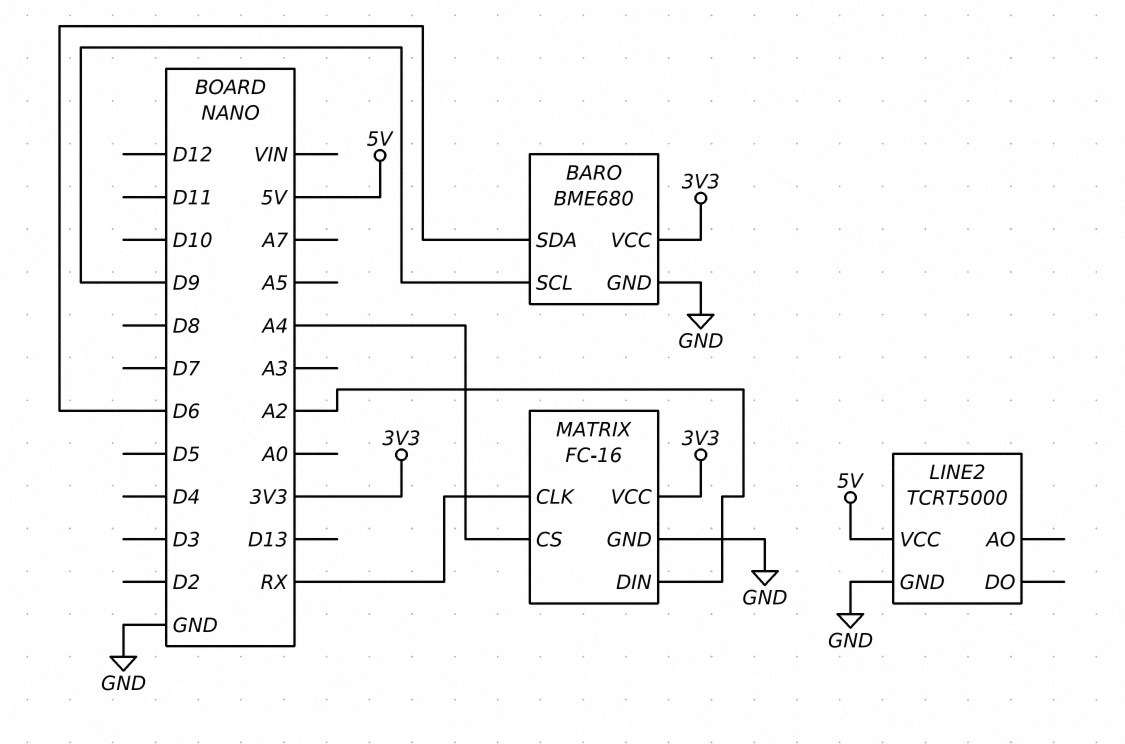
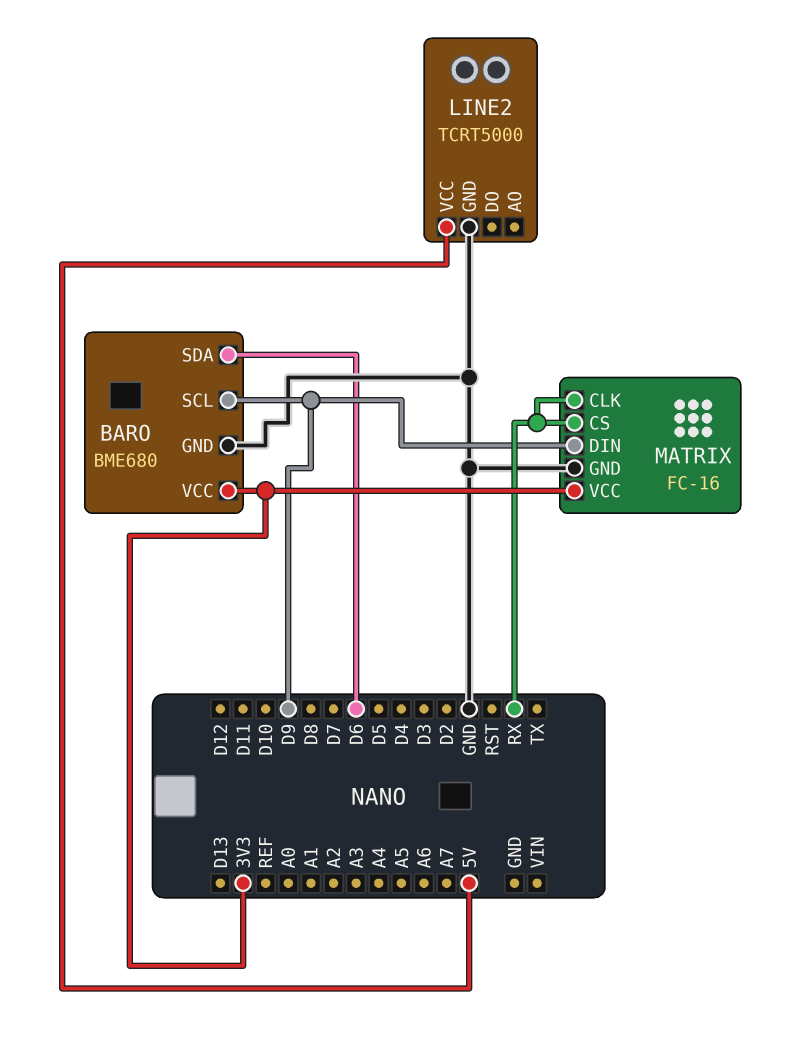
MATRIX pin CS: A4 -> RX
MATRIX pin DIN: A2 -> D9

